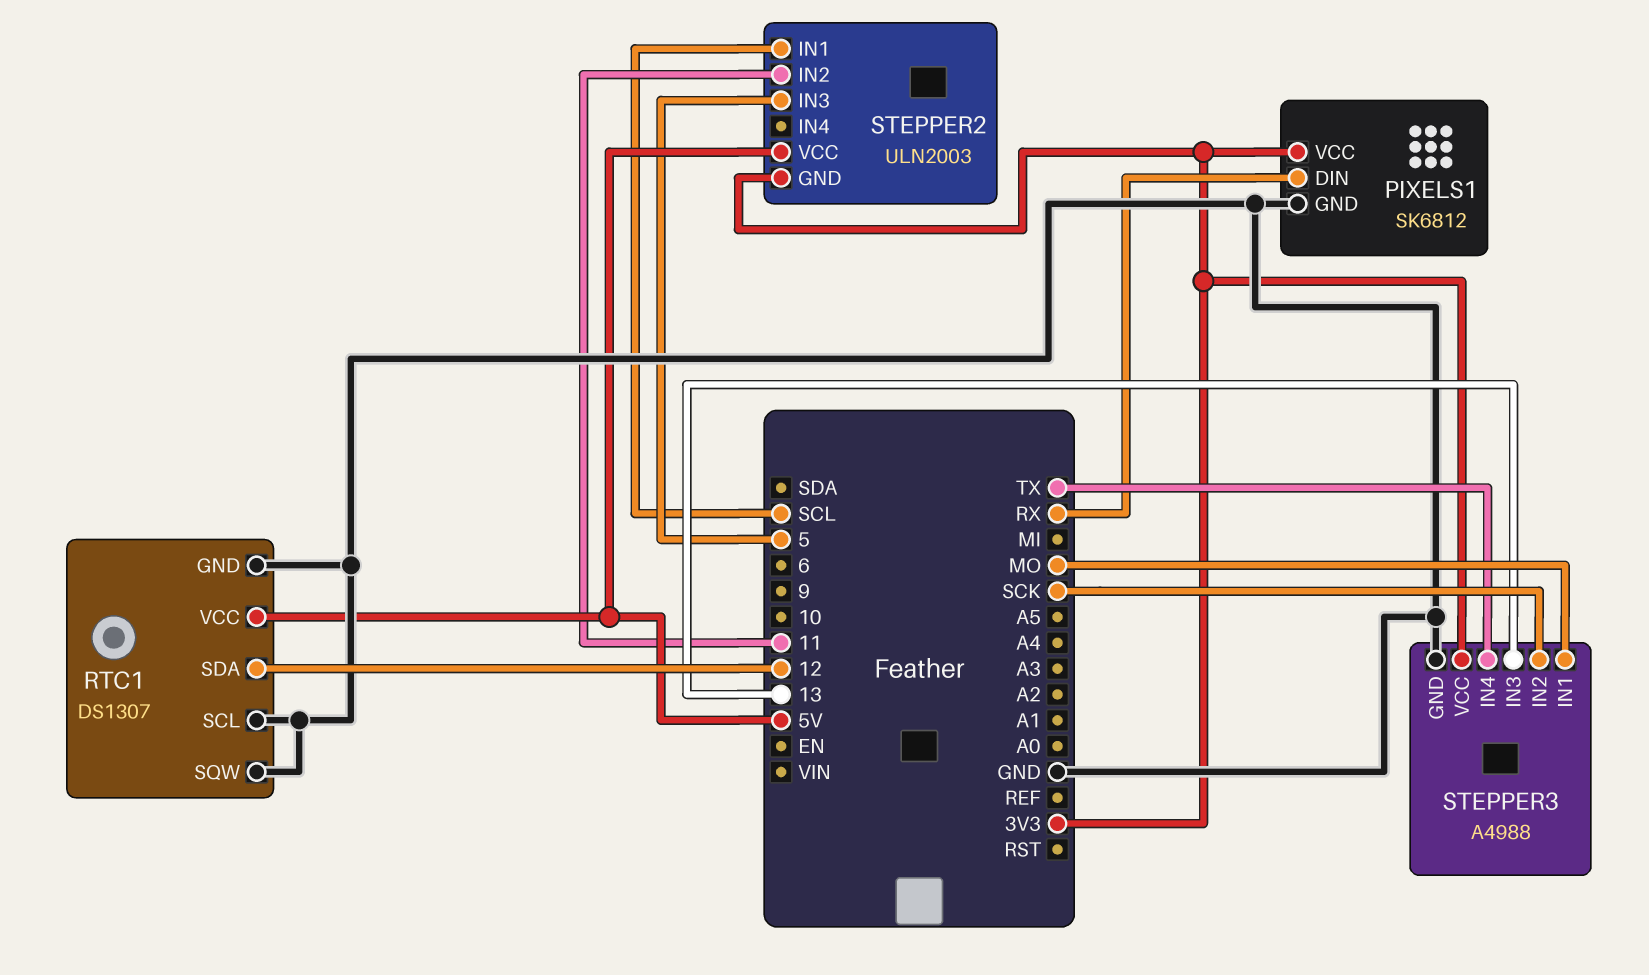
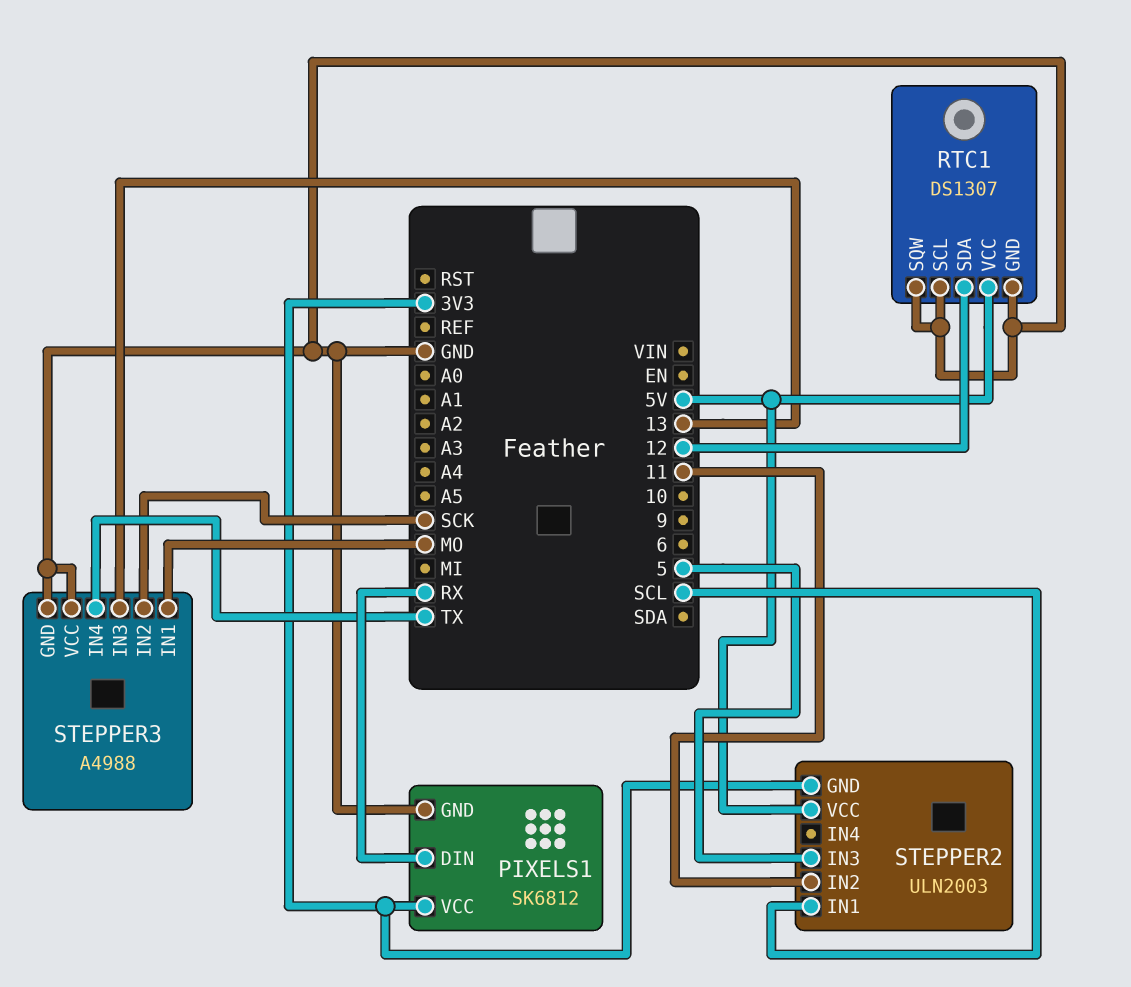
STEPPER3 pin VCC: 3V3 -> GND

